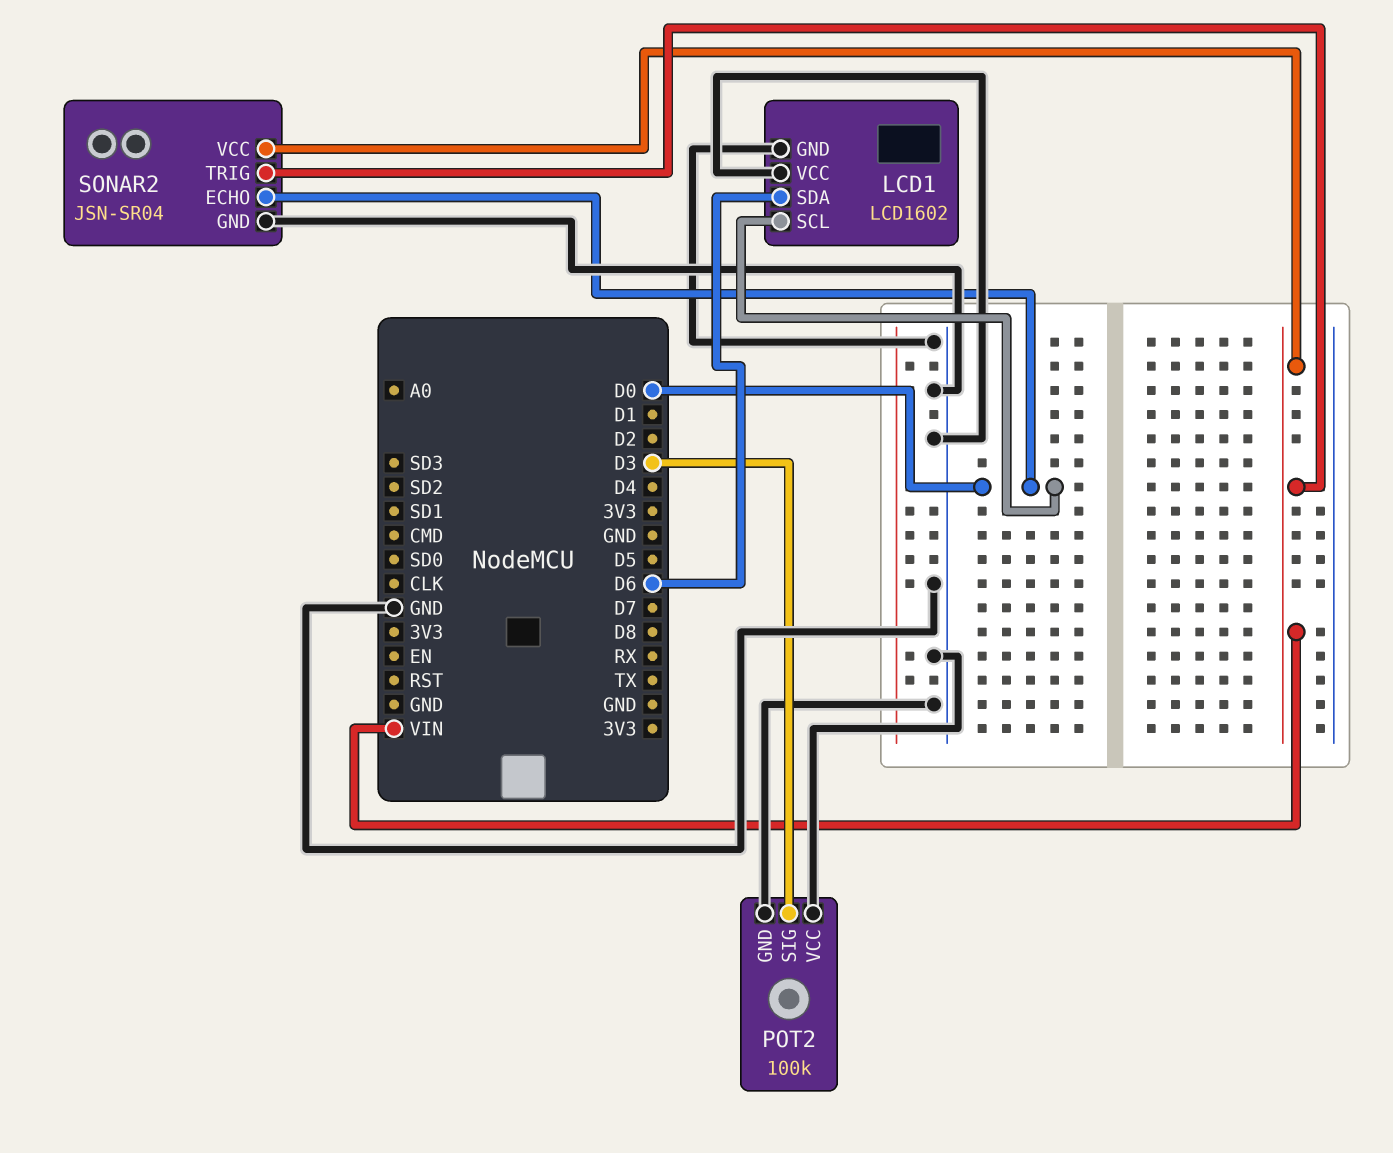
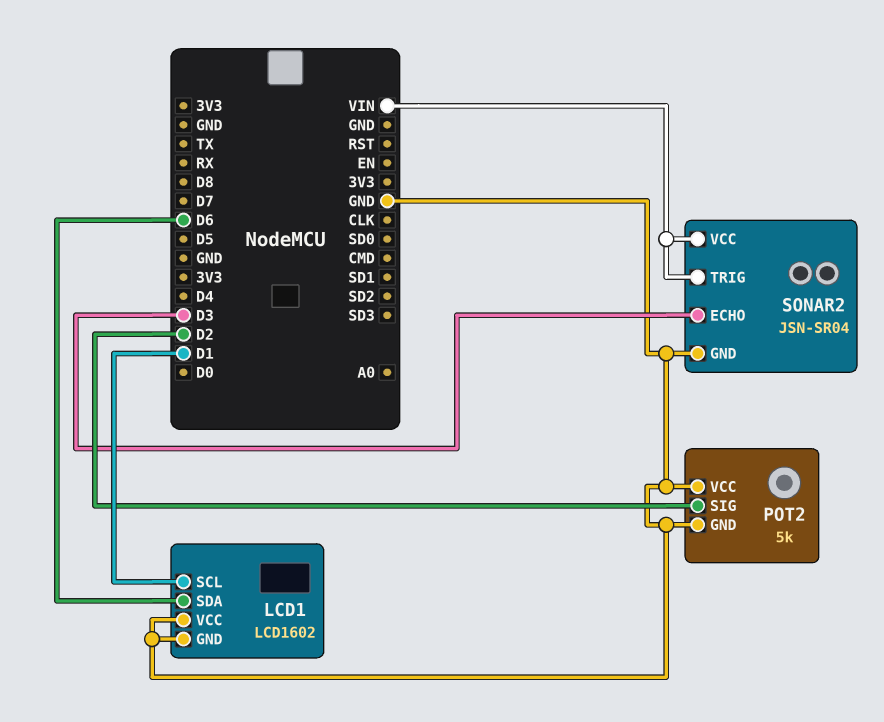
LCD1 pin SCL: D0 -> D1
POT2: 100k -> 5k
POT2 pin SIG: D3 -> D2
SONAR2 pin ECHO: D0 -> D3

